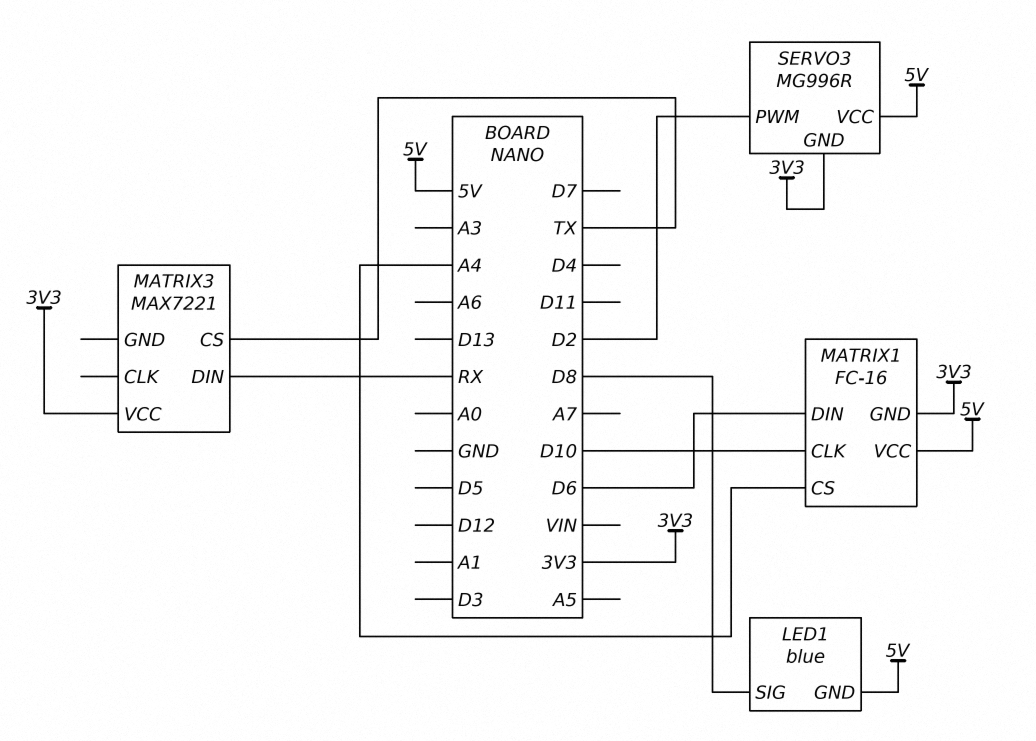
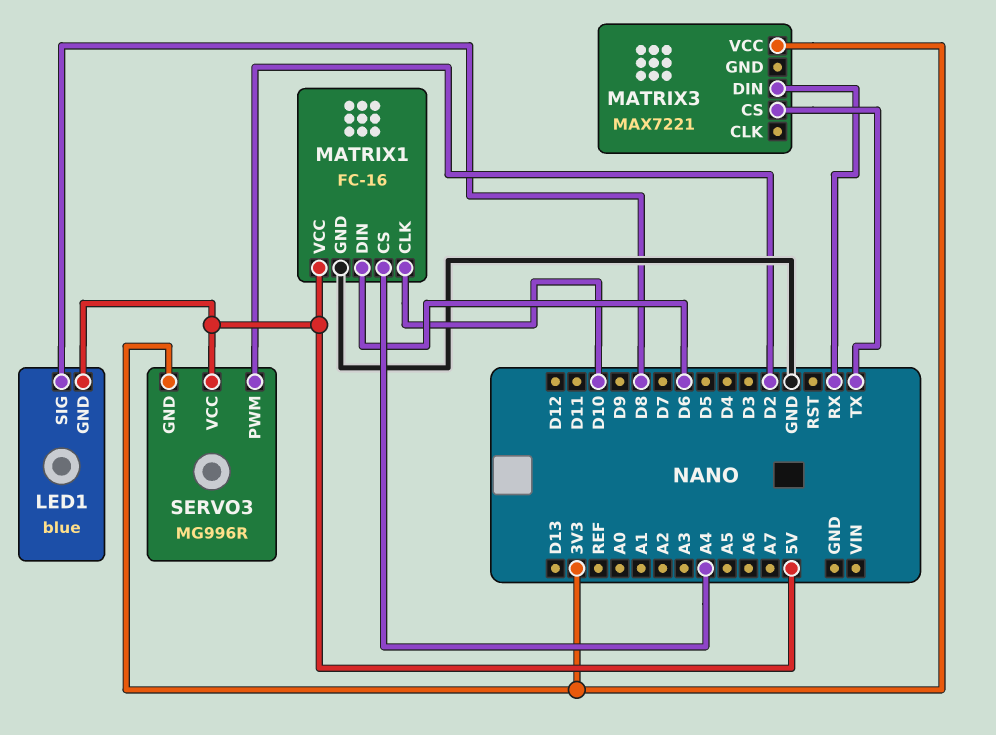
MATRIX1 pin GND: 3V3 -> GND

